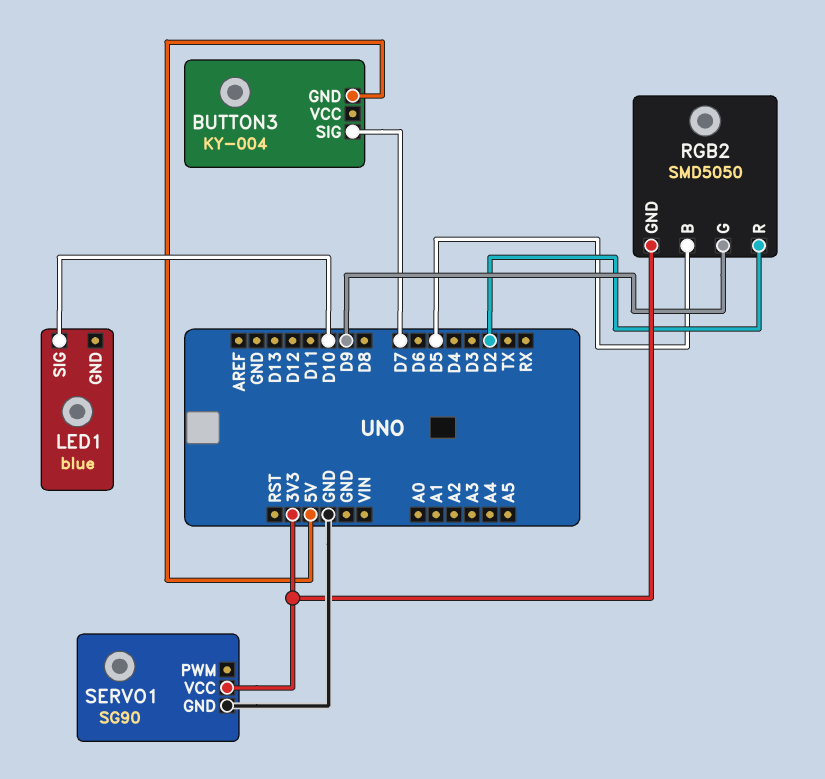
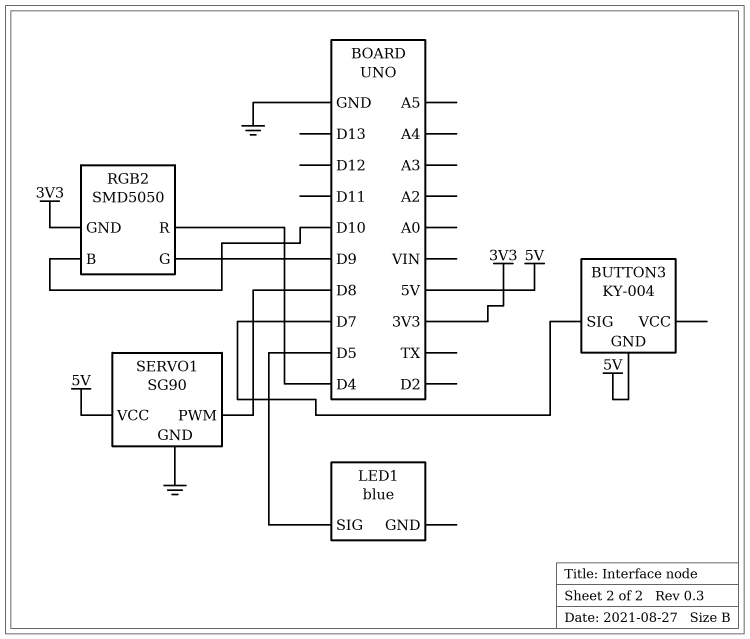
LED1 pin SIG: D10 -> D5
RGB2 pin B: D5 -> D10
RGB2 pin R: D2 -> D4
SERVO1 pin PWM: none -> D8
SERVO1 pin VCC: 3V3 -> 5V

